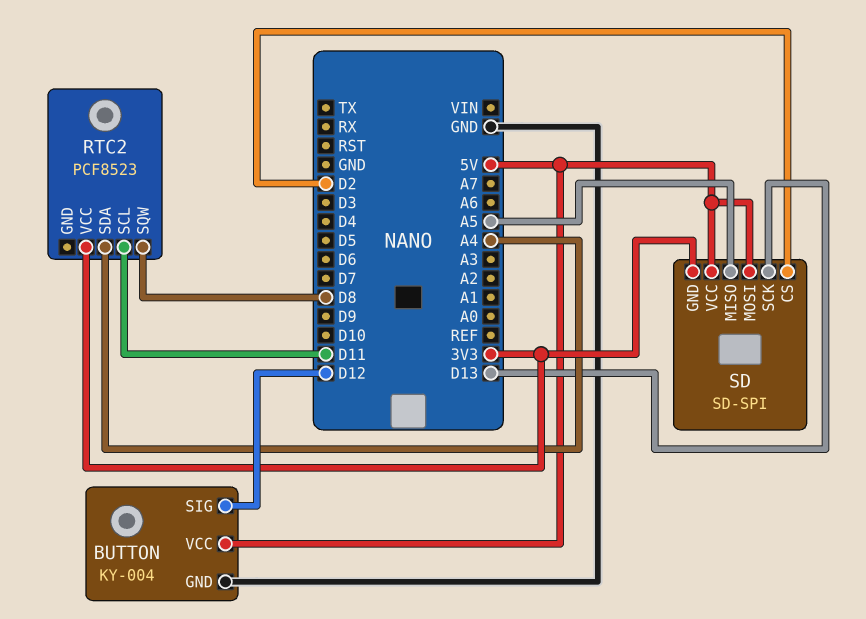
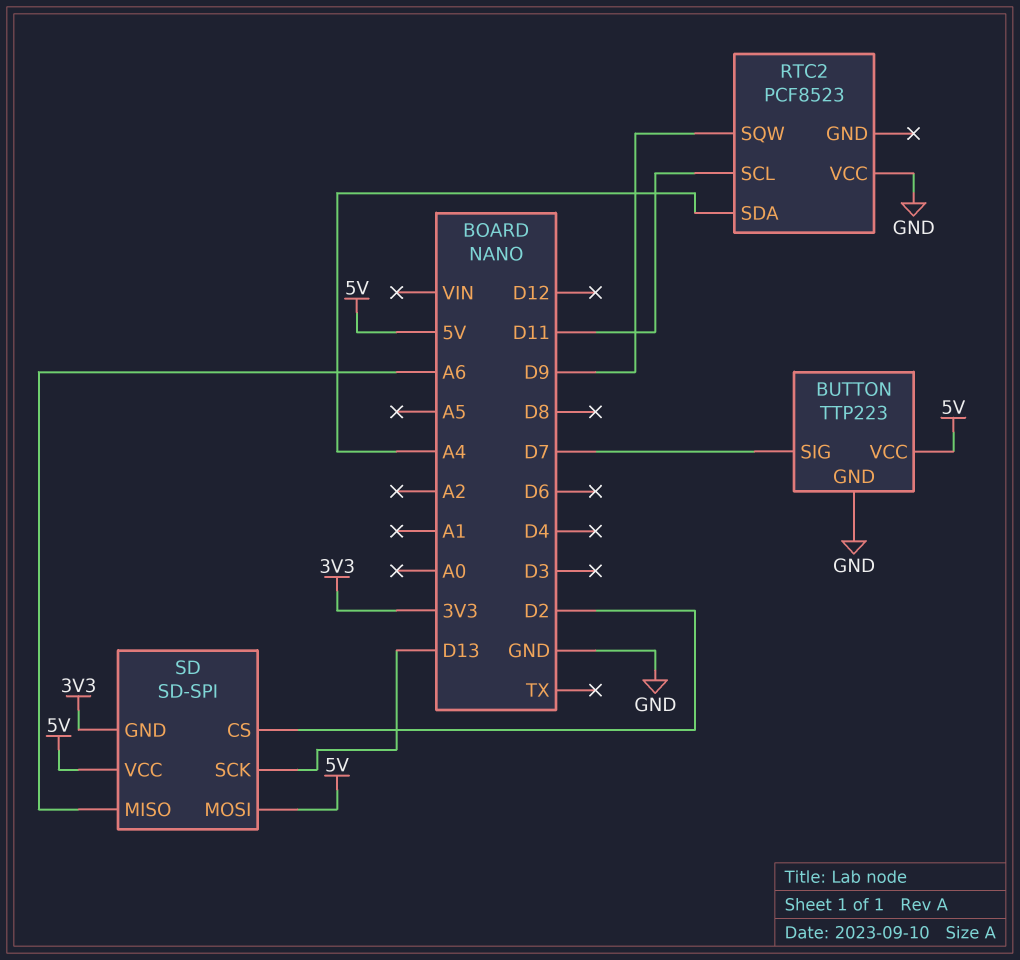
BUTTON: KY-004 -> TTP223
BUTTON pin SIG: D12 -> D7
RTC2 pin SQW: D8 -> D9
RTC2 pin VCC: 3V3 -> GND
SD pin MISO: A5 -> A6

